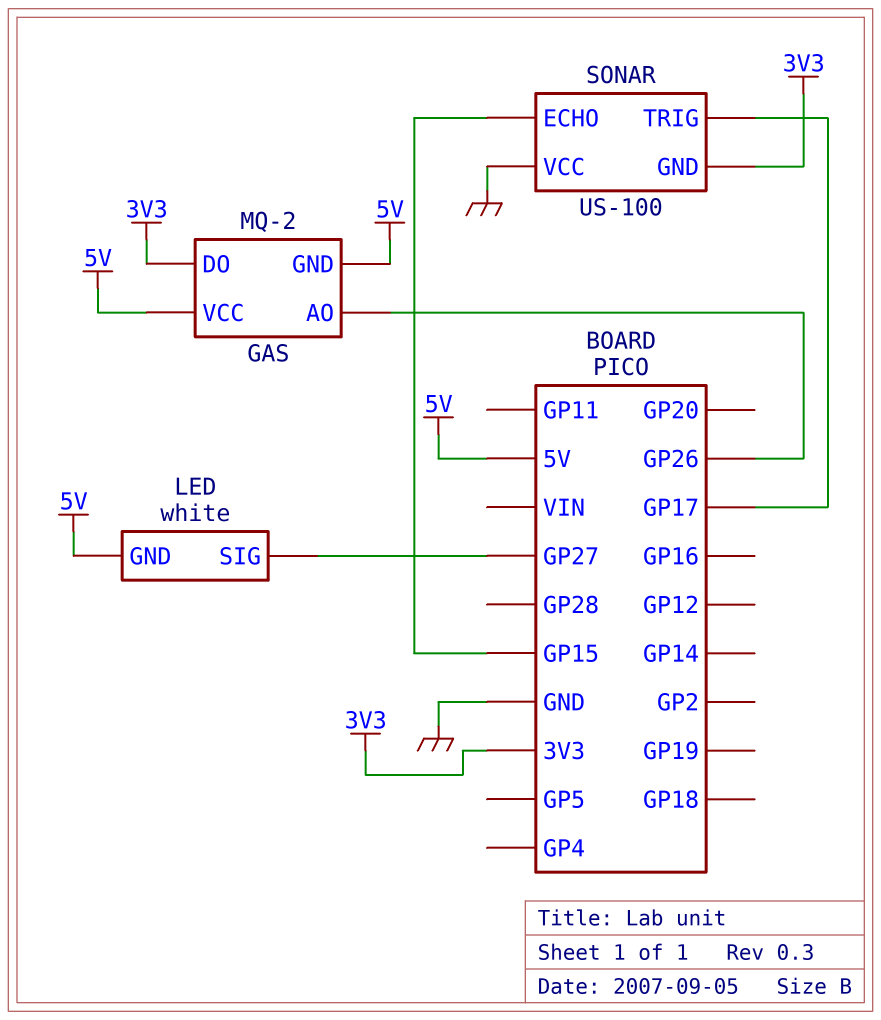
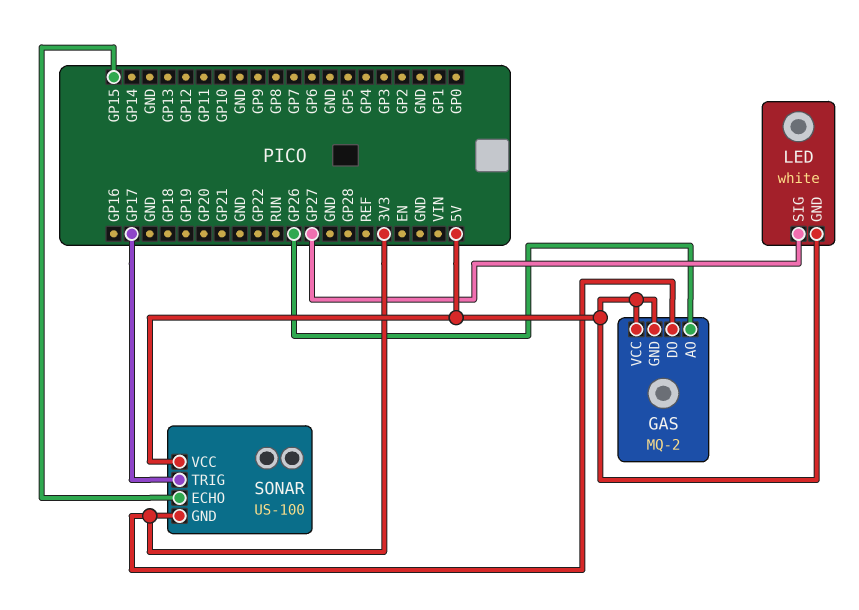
SONAR pin VCC: GND -> 5V

